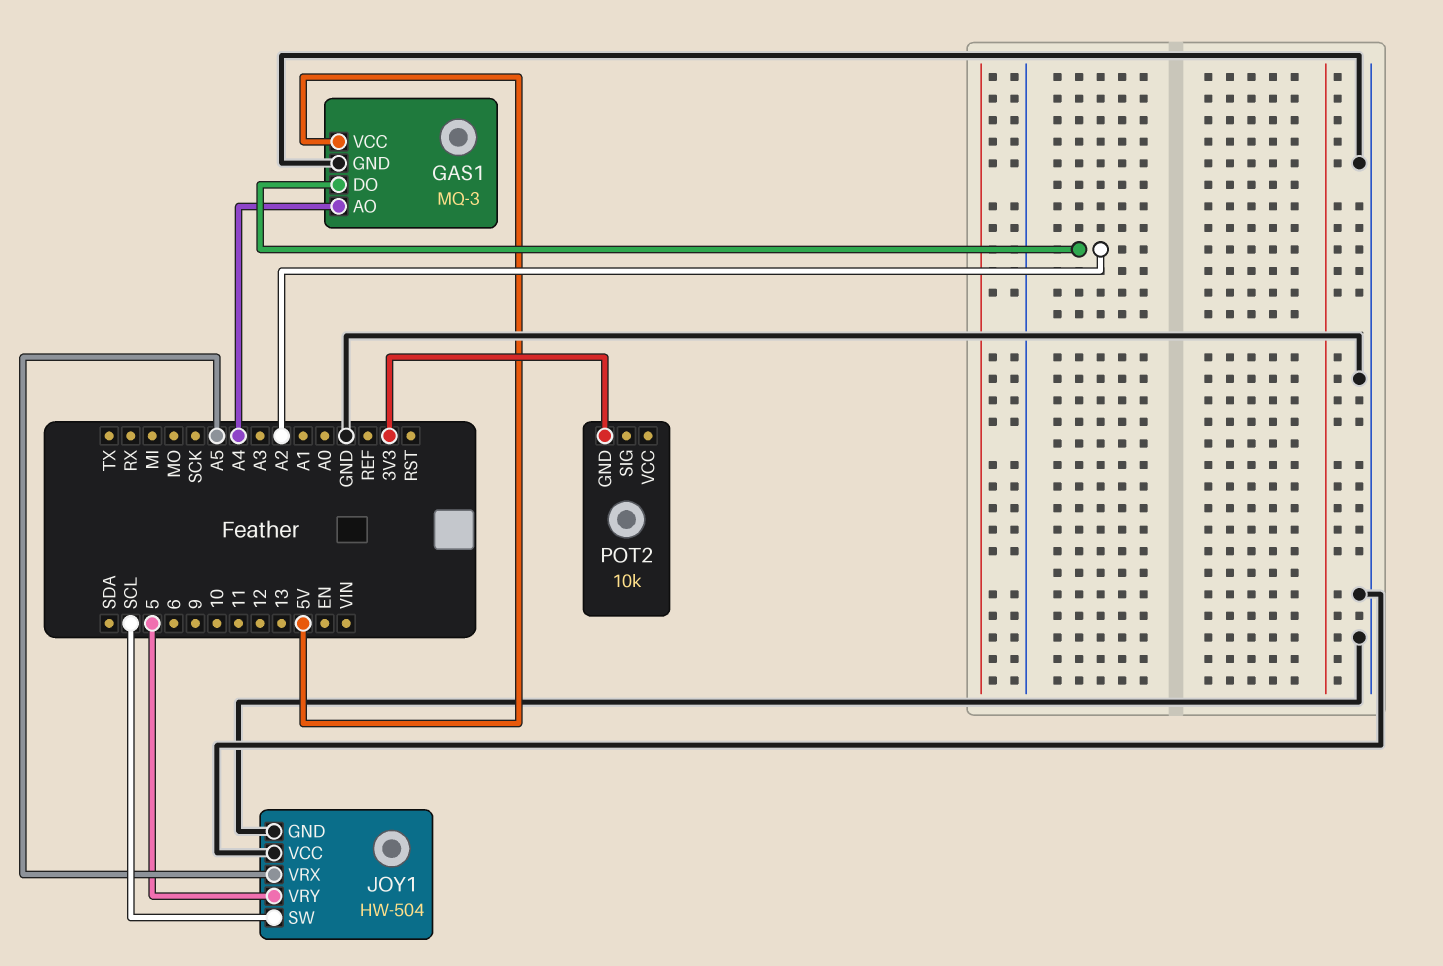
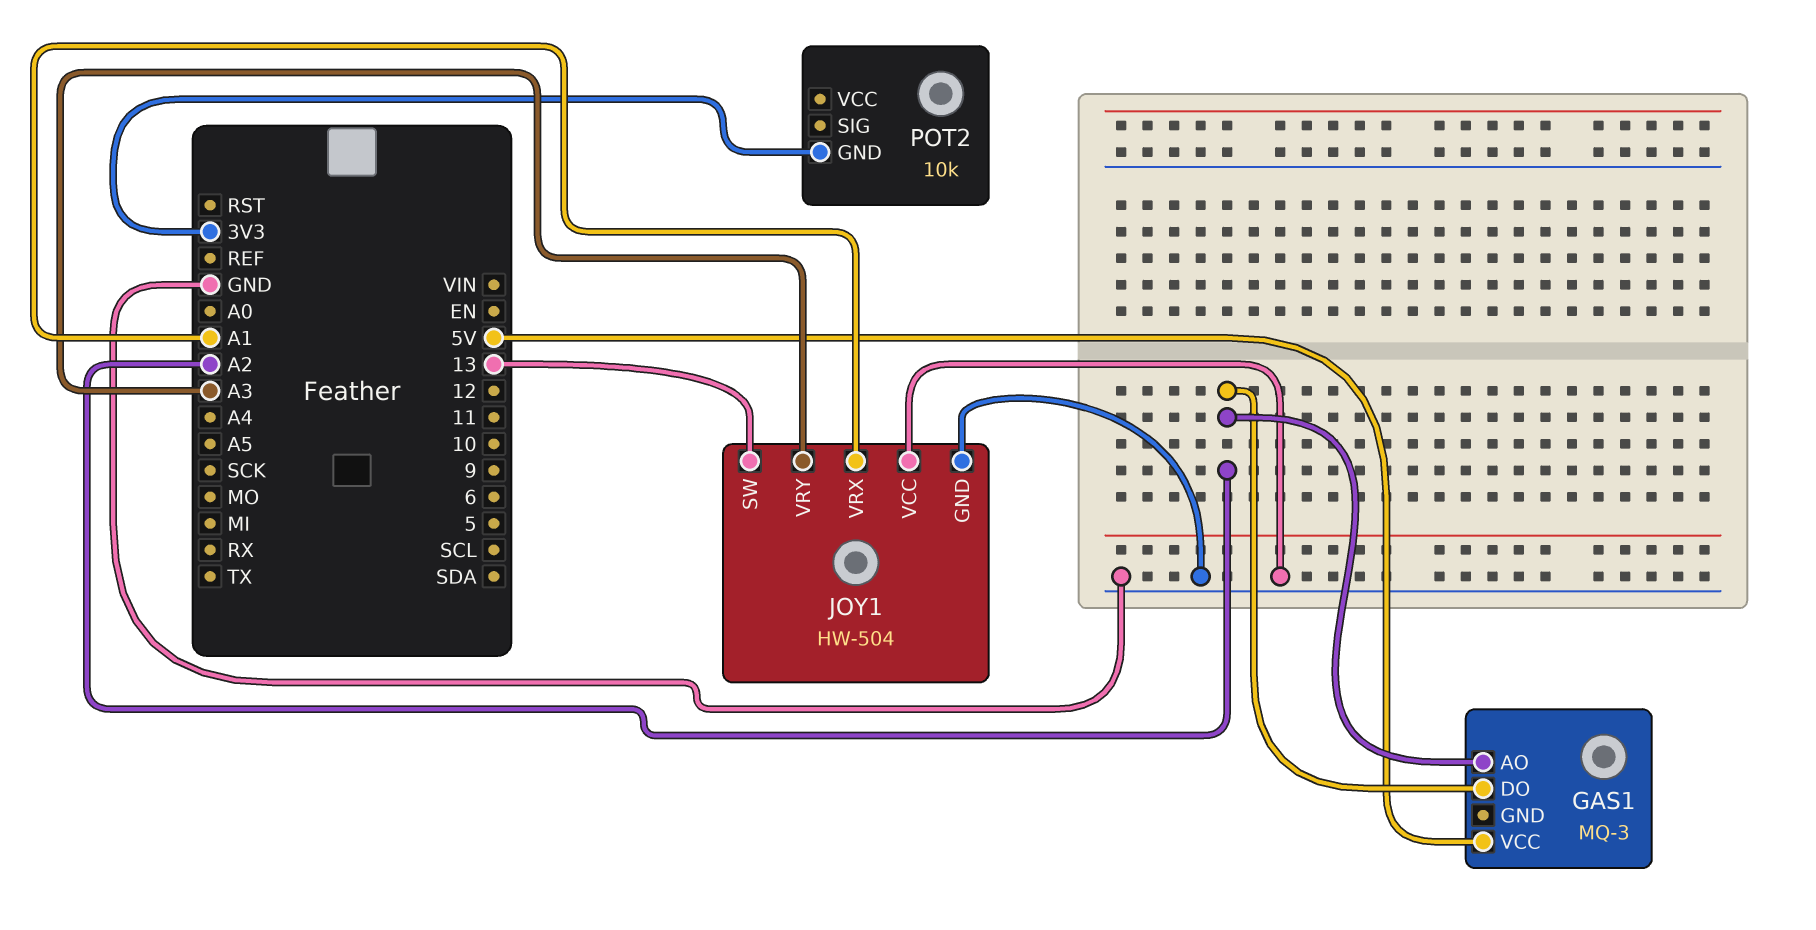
GAS1 pin AO: A4 -> A2
GAS1 pin GND: GND -> none
JOY1 pin SW: SCL -> 13
JOY1 pin VRX: A5 -> A1
JOY1 pin VRY: 5 -> A3

